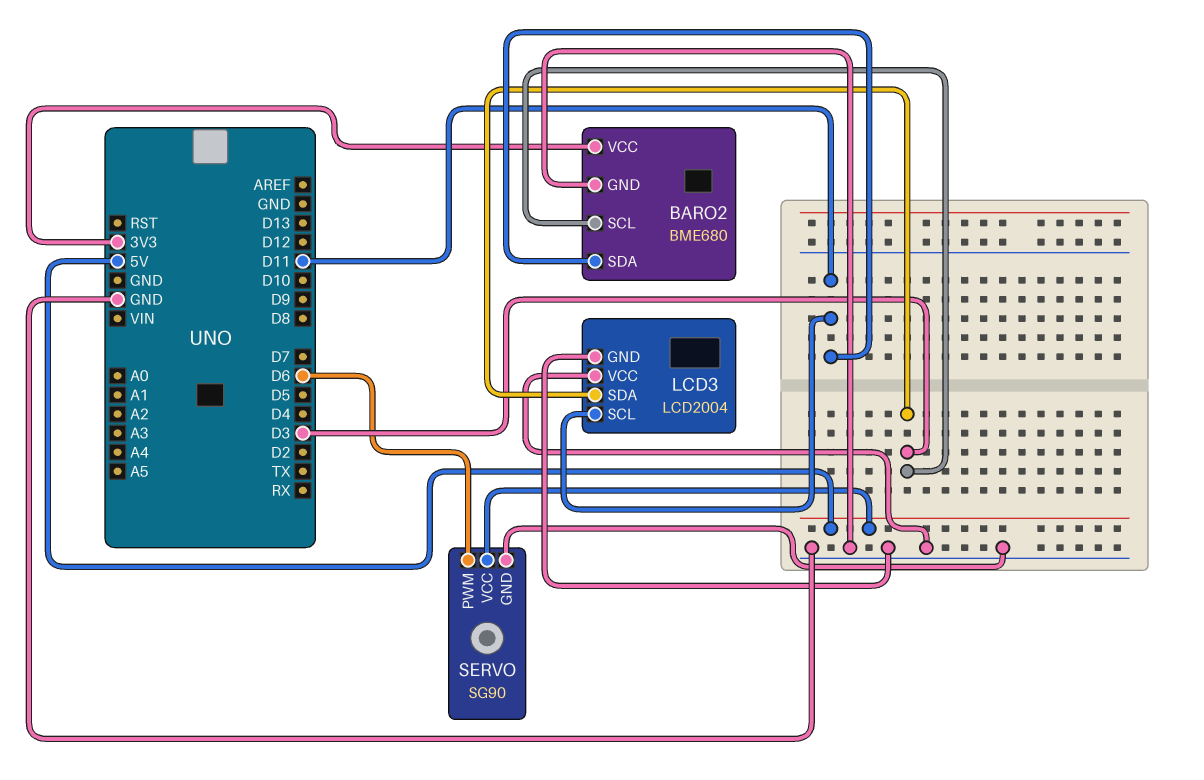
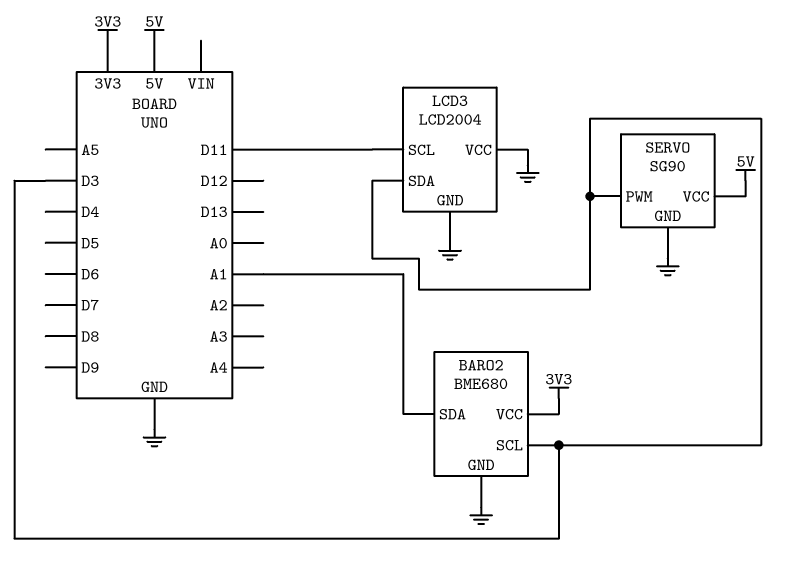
BARO2 pin SDA: D11 -> A1
SERVO pin PWM: D6 -> D3

